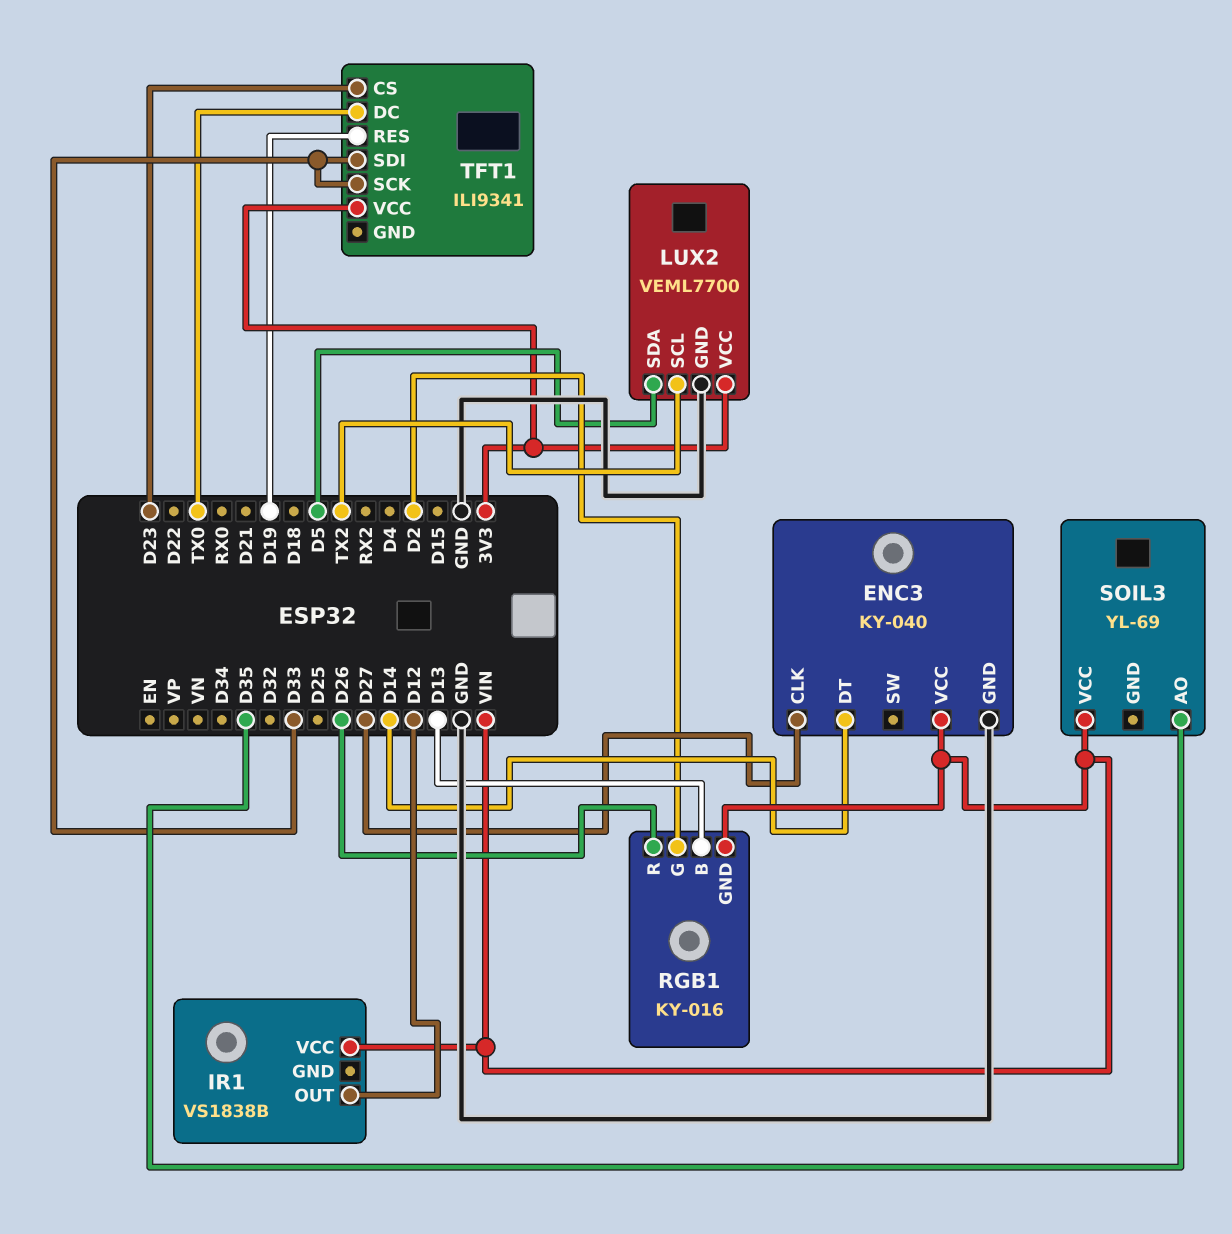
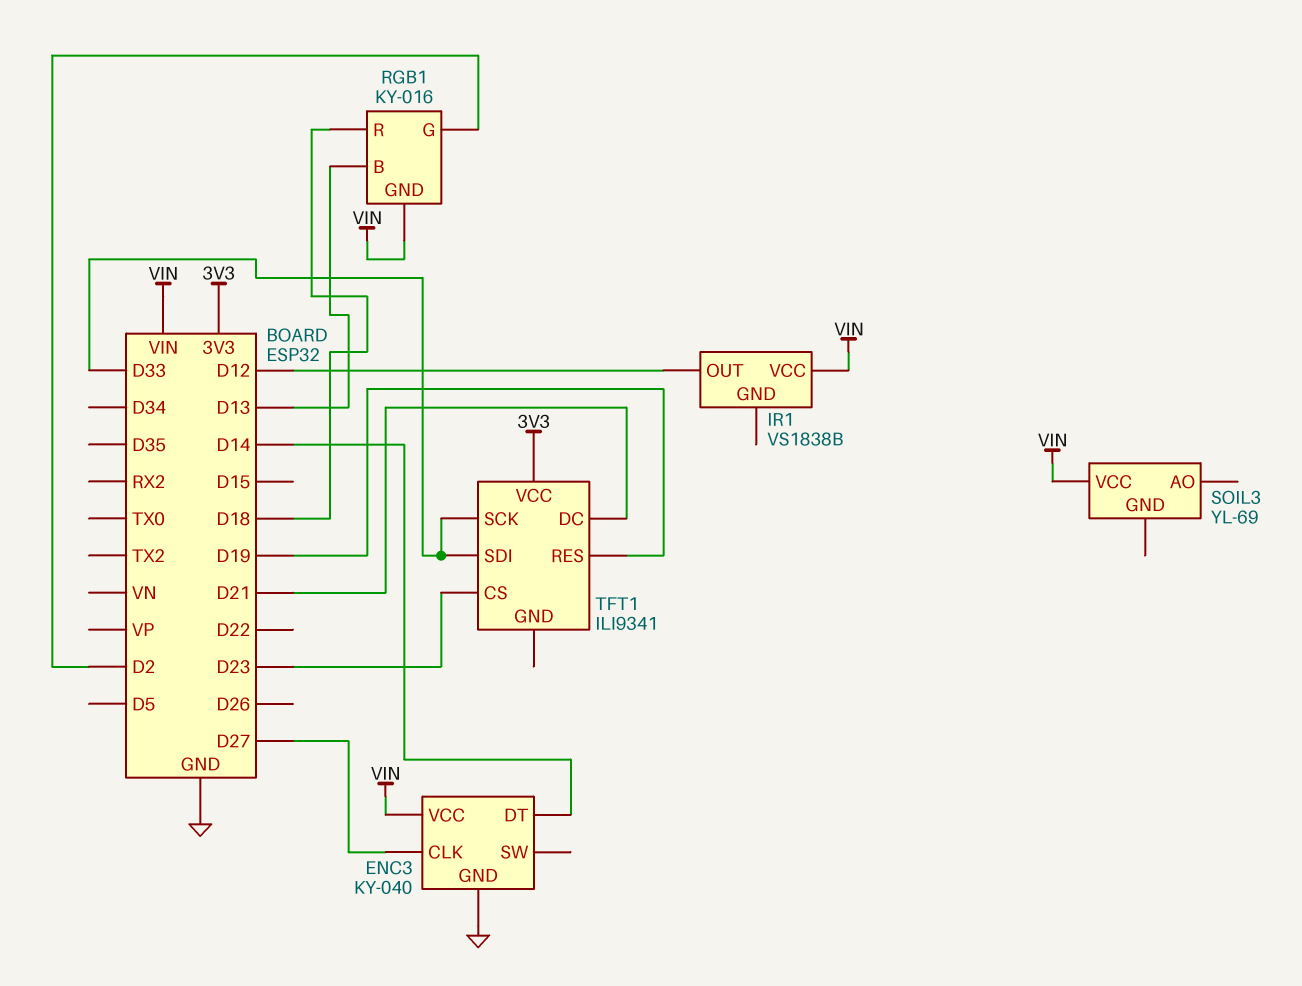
LUX2: VEML7700 -> none
LUX2 pin GND: GND -> none
LUX2 pin SCL: TX2 -> none
LUX2 pin SDA: D5 -> none
LUX2 pin VCC: 3V3 -> none
RGB1 pin R: D26 -> D18
SOIL3 pin AO: D35 -> none
TFT1 pin DC: TX0 -> D21

